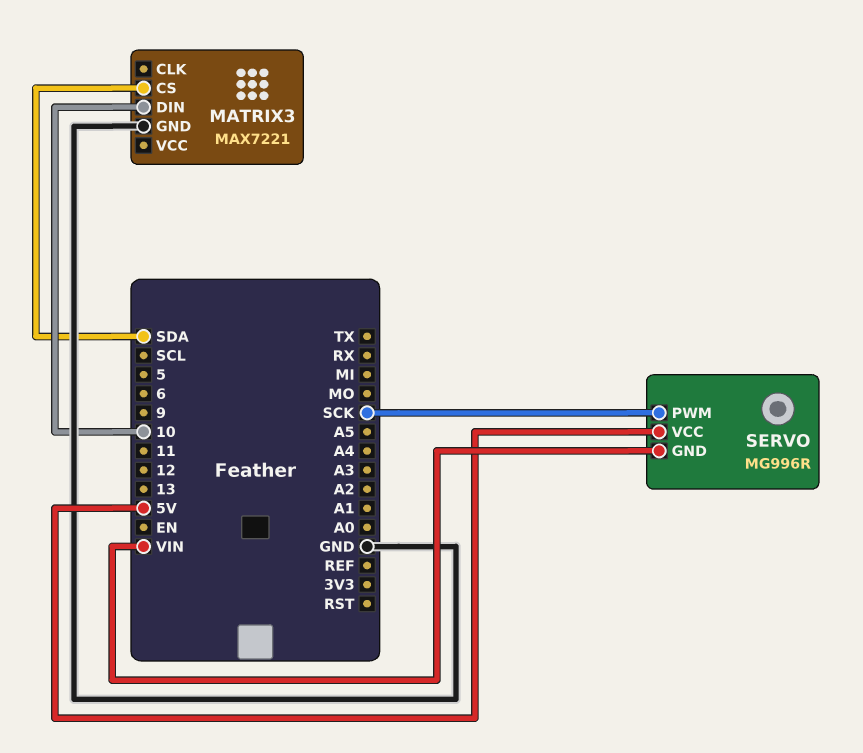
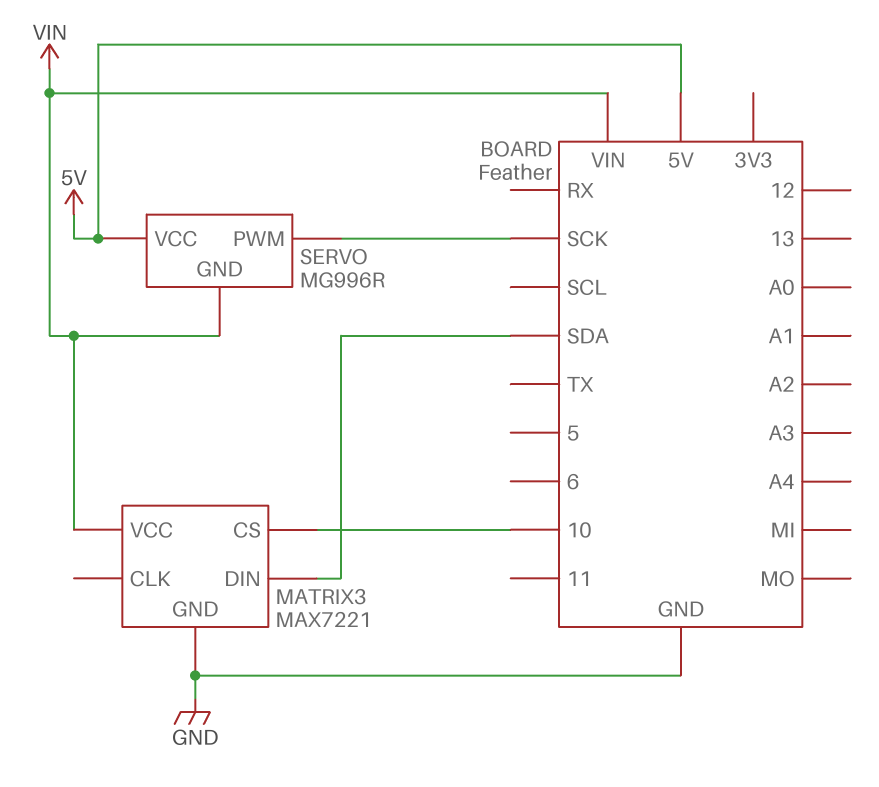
MATRIX3 pin CS: SDA -> 10
MATRIX3 pin DIN: 10 -> SDA
MATRIX3 pin VCC: none -> VIN

